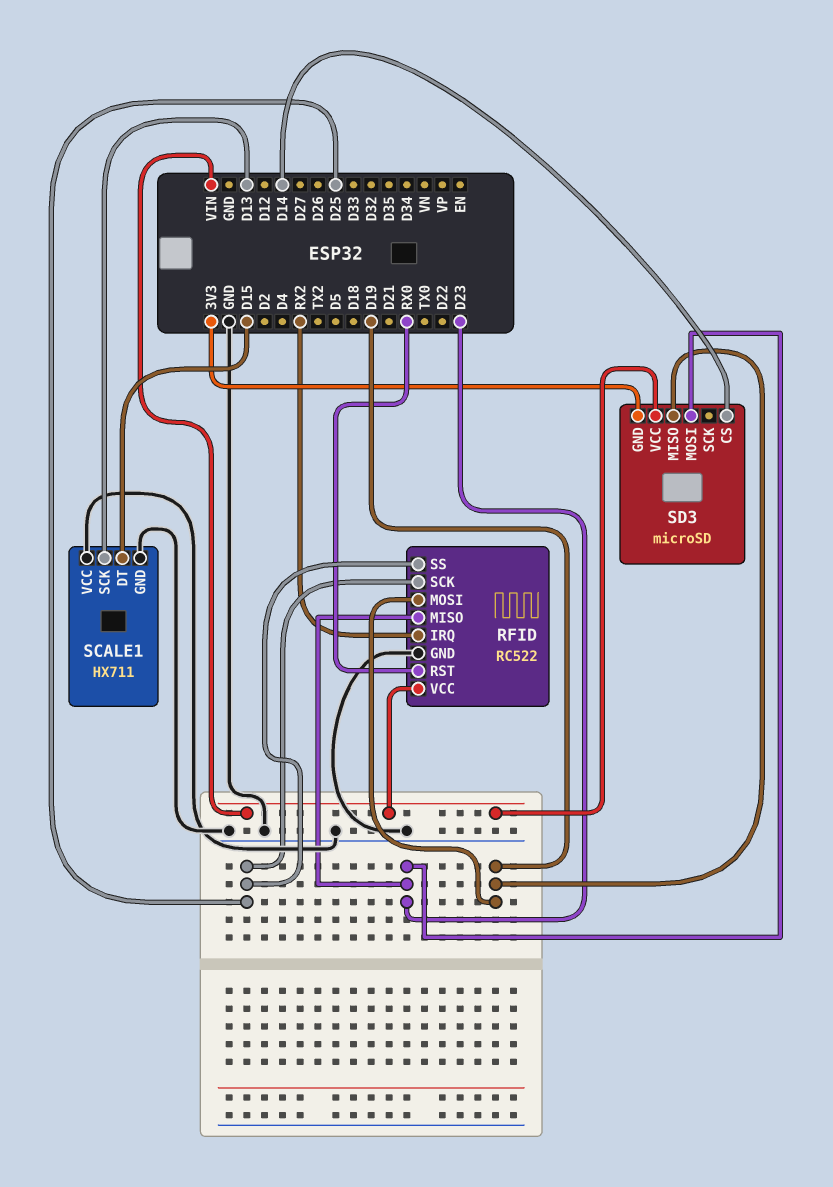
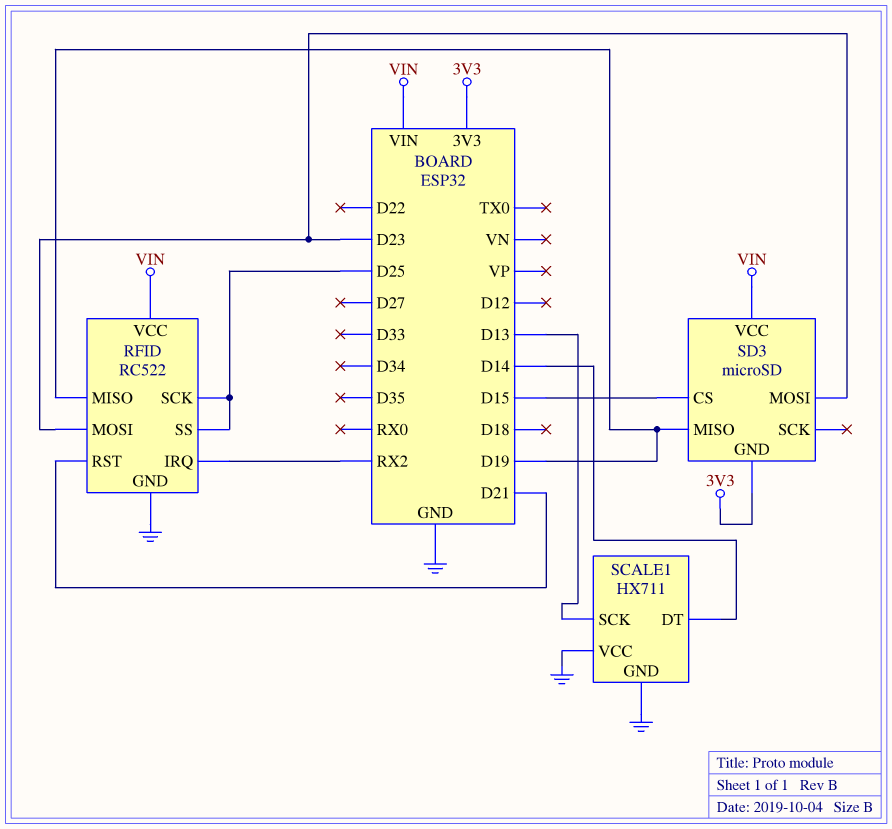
RFID pin MISO: D23 -> D19
RFID pin MOSI: D19 -> D23
RFID pin RST: RX0 -> D21
SCALE1 pin DT: D15 -> D14
SD3 pin CS: D14 -> D15

